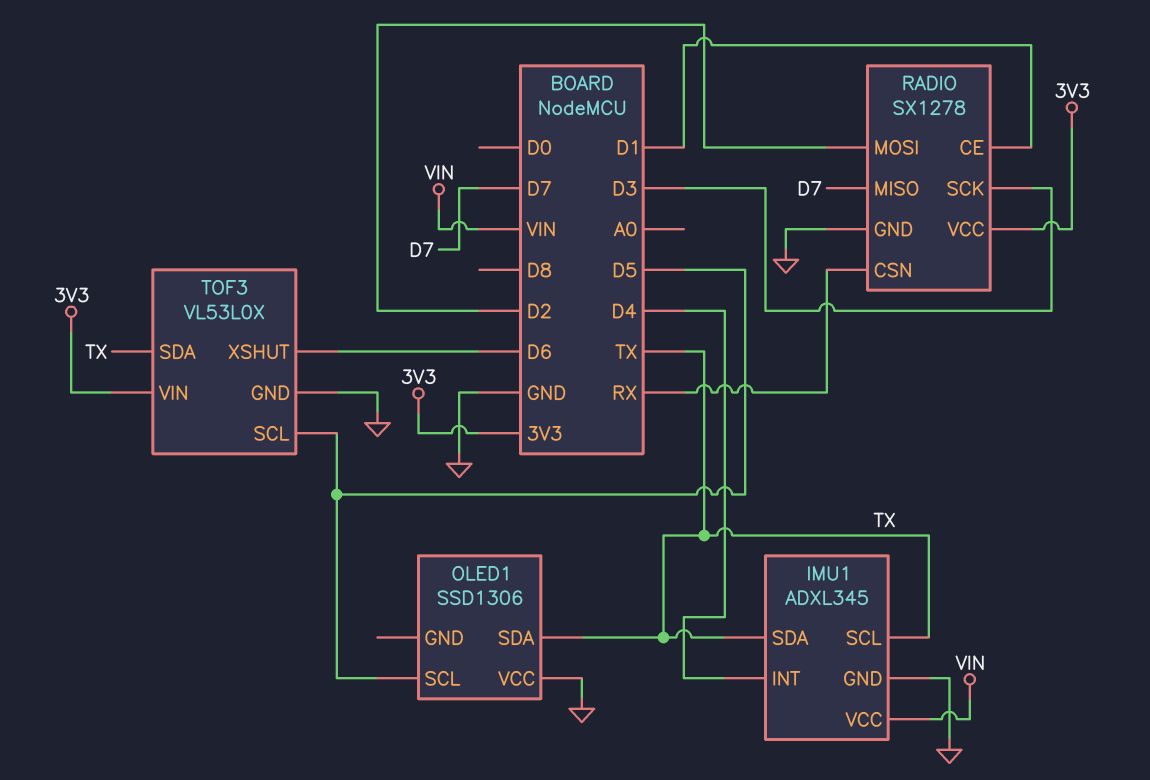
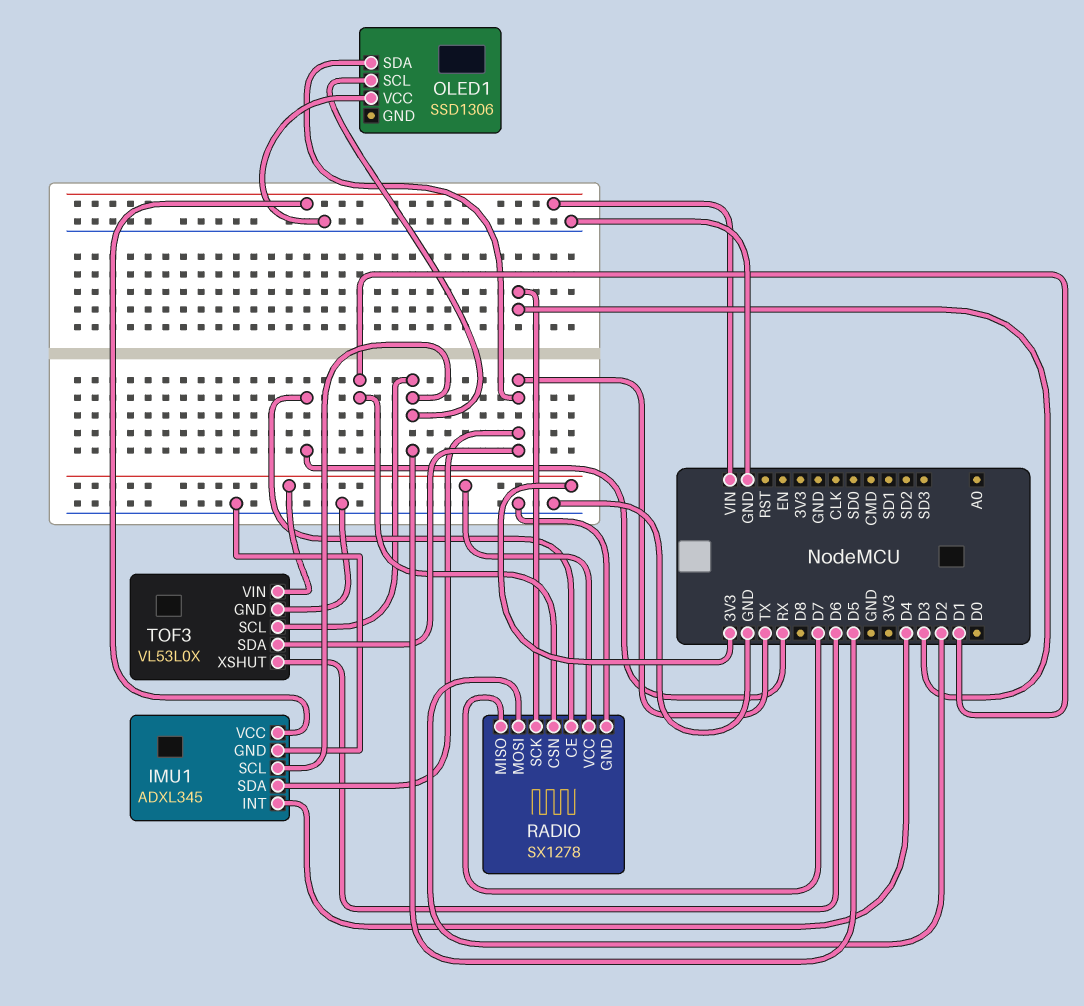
IMU1 pin SCL: TX -> D5
RADIO pin CE: D1 -> RX
RADIO pin CSN: RX -> D1

